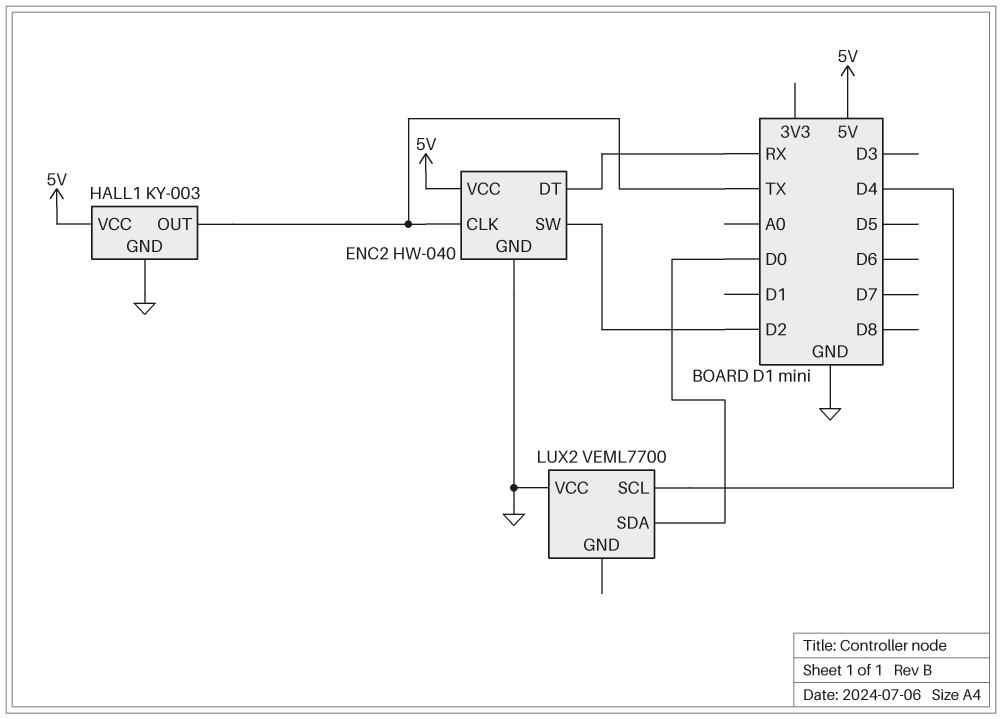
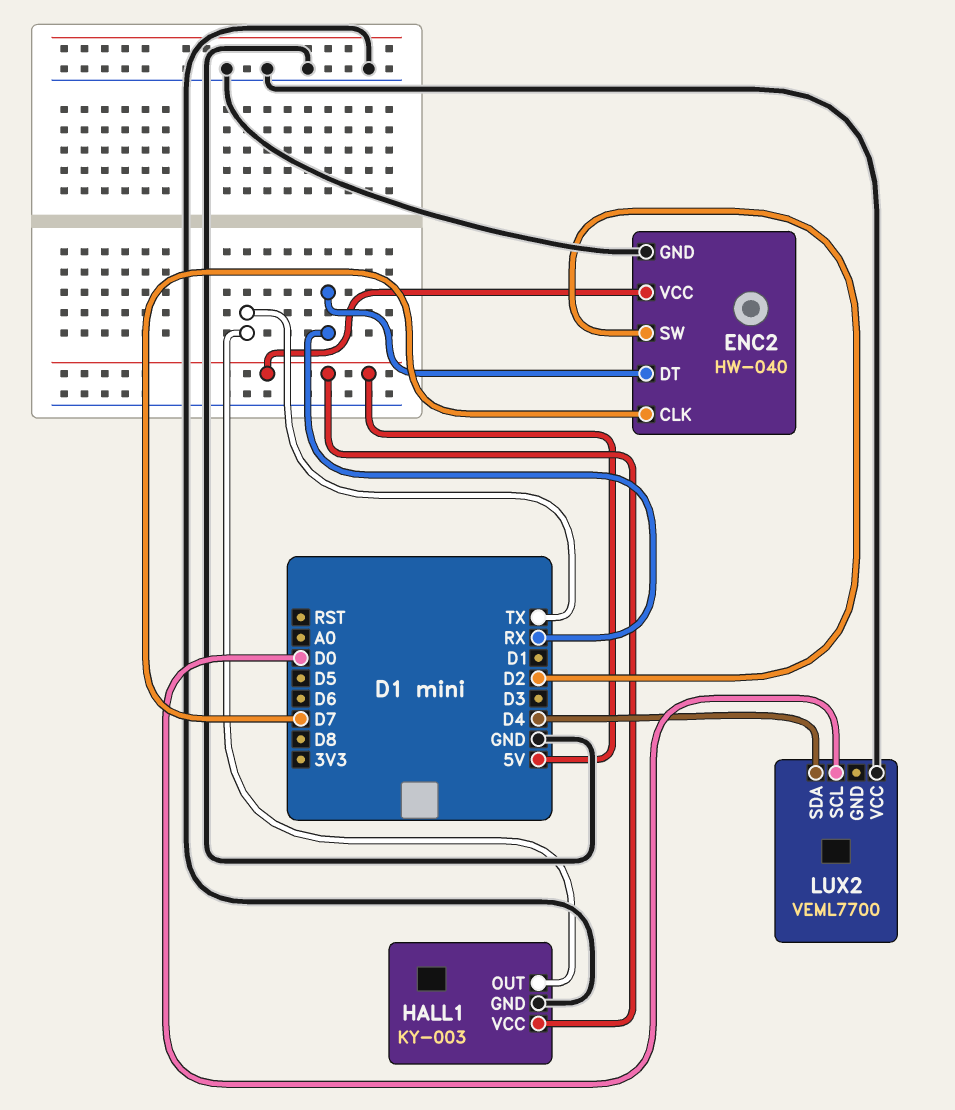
ENC2 pin CLK: TX -> D7
LUX2 pin SCL: D4 -> D0
LUX2 pin SDA: D0 -> D4

